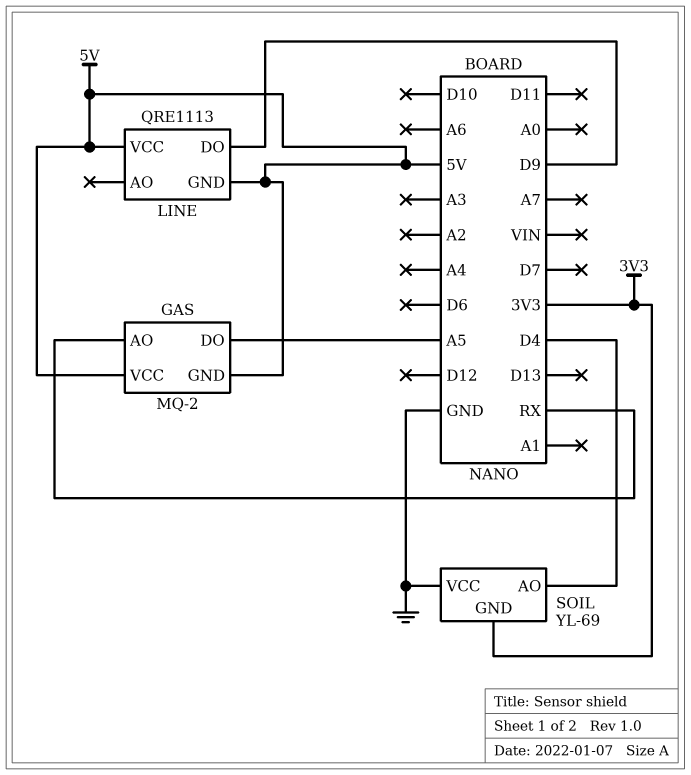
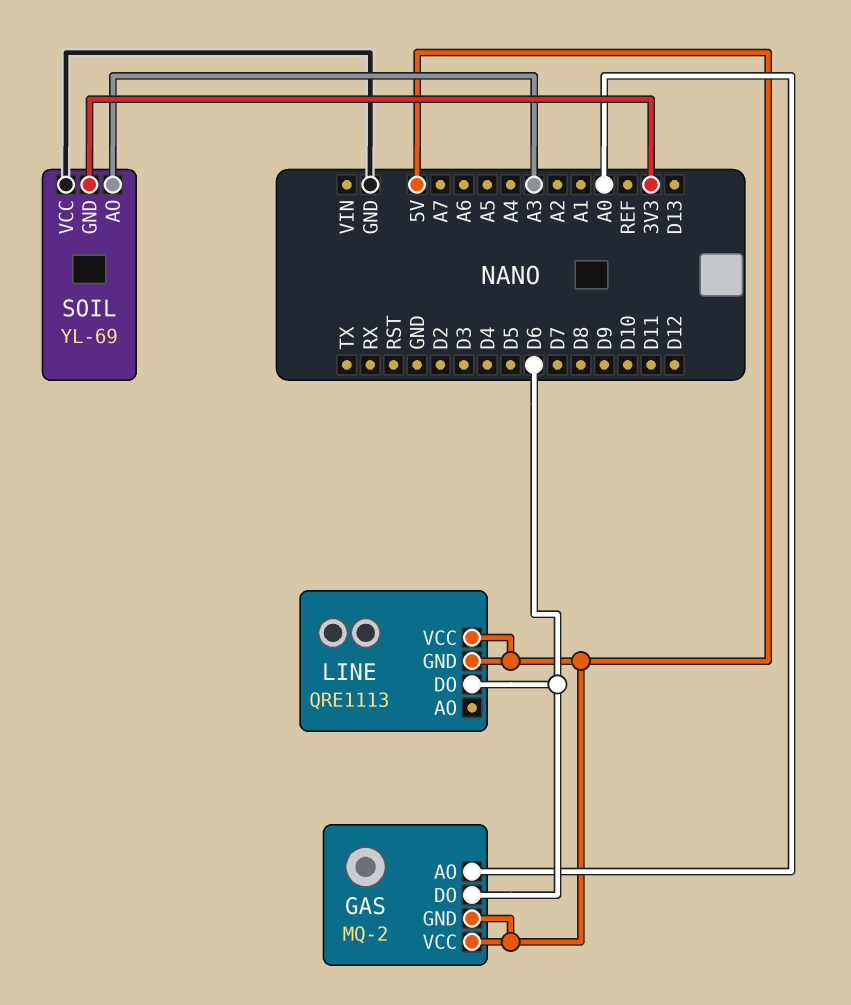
GAS pin AO: RX -> A0
GAS pin DO: A5 -> D6
LINE pin DO: D9 -> D6
SOIL pin AO: D4 -> A3

